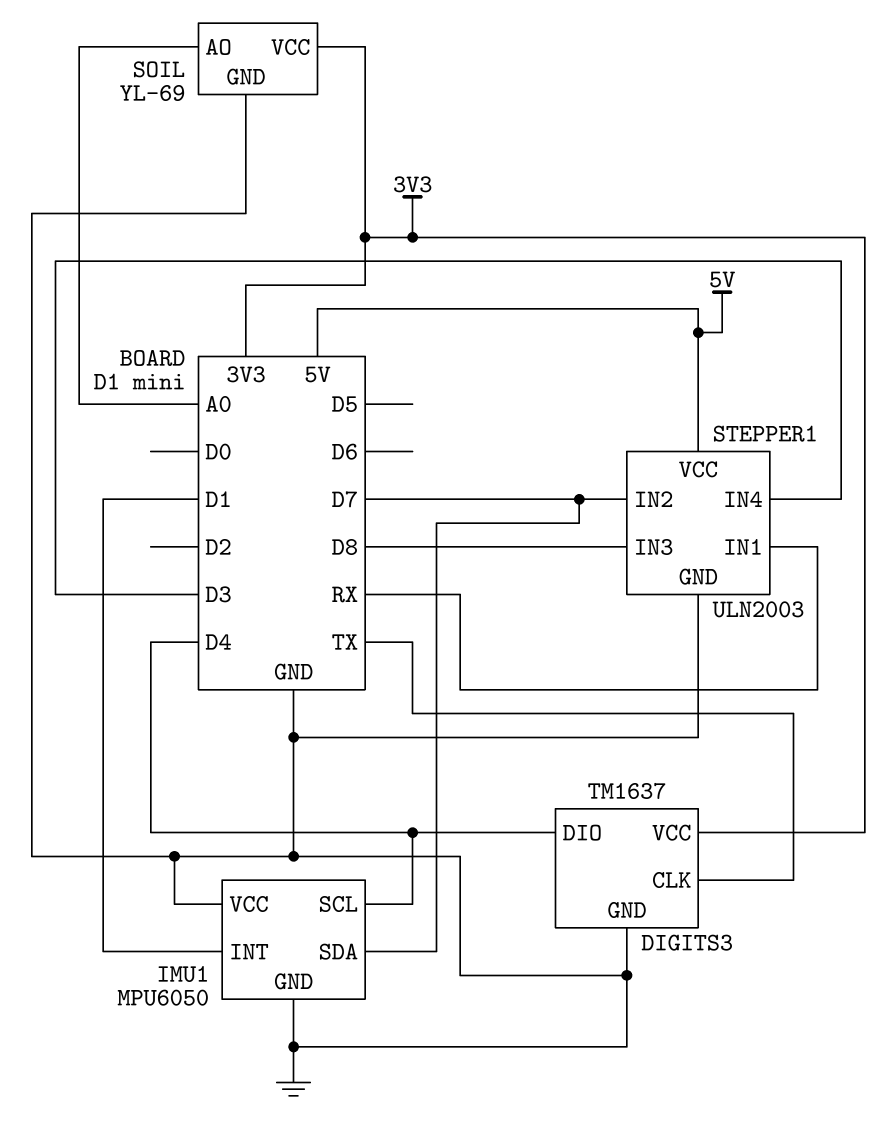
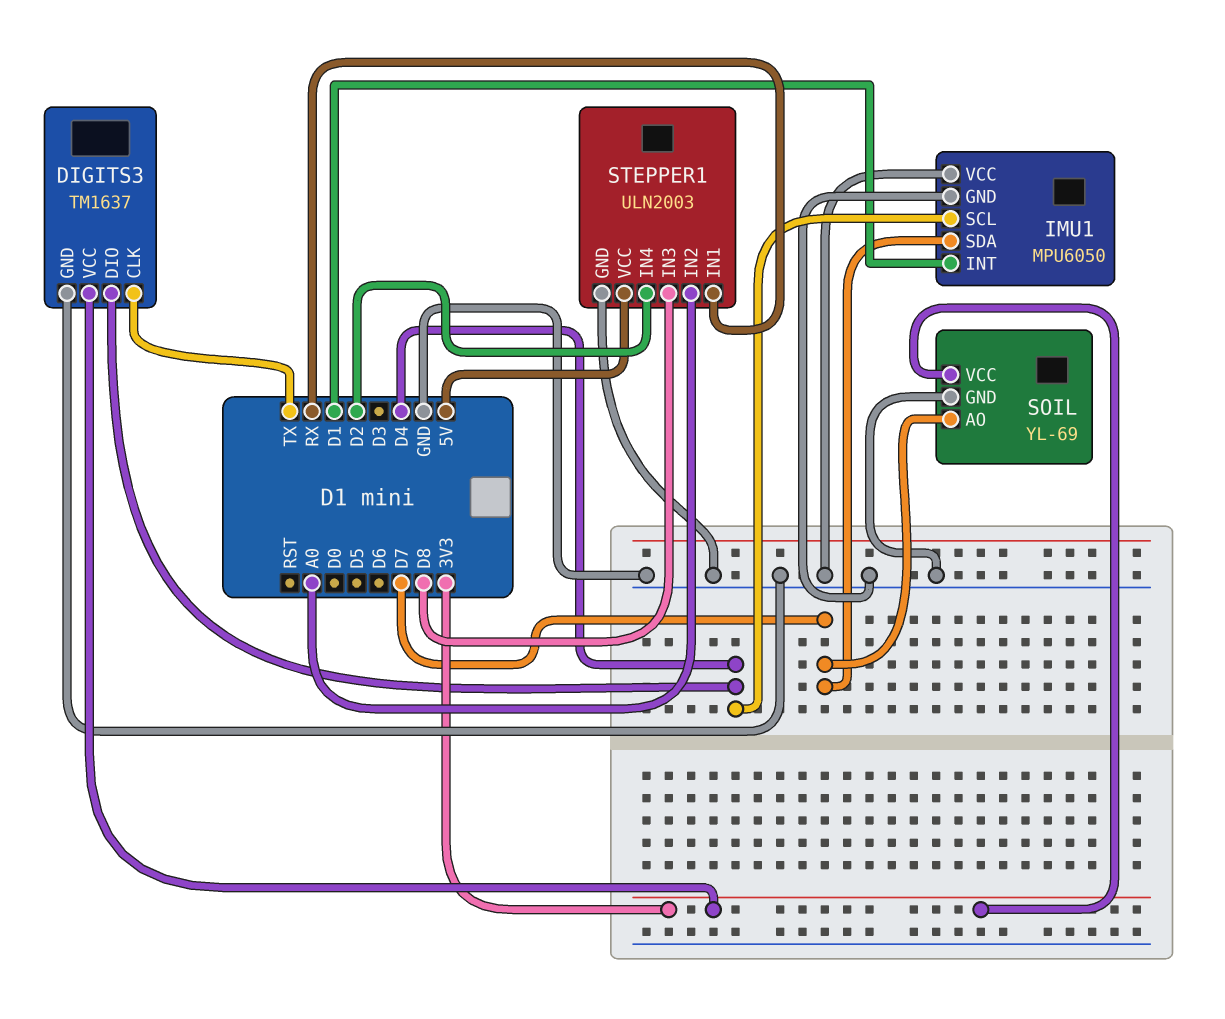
SOIL pin AO: A0 -> D7
STEPPER1 pin IN2: D7 -> A0
STEPPER1 pin IN4: D3 -> D2

